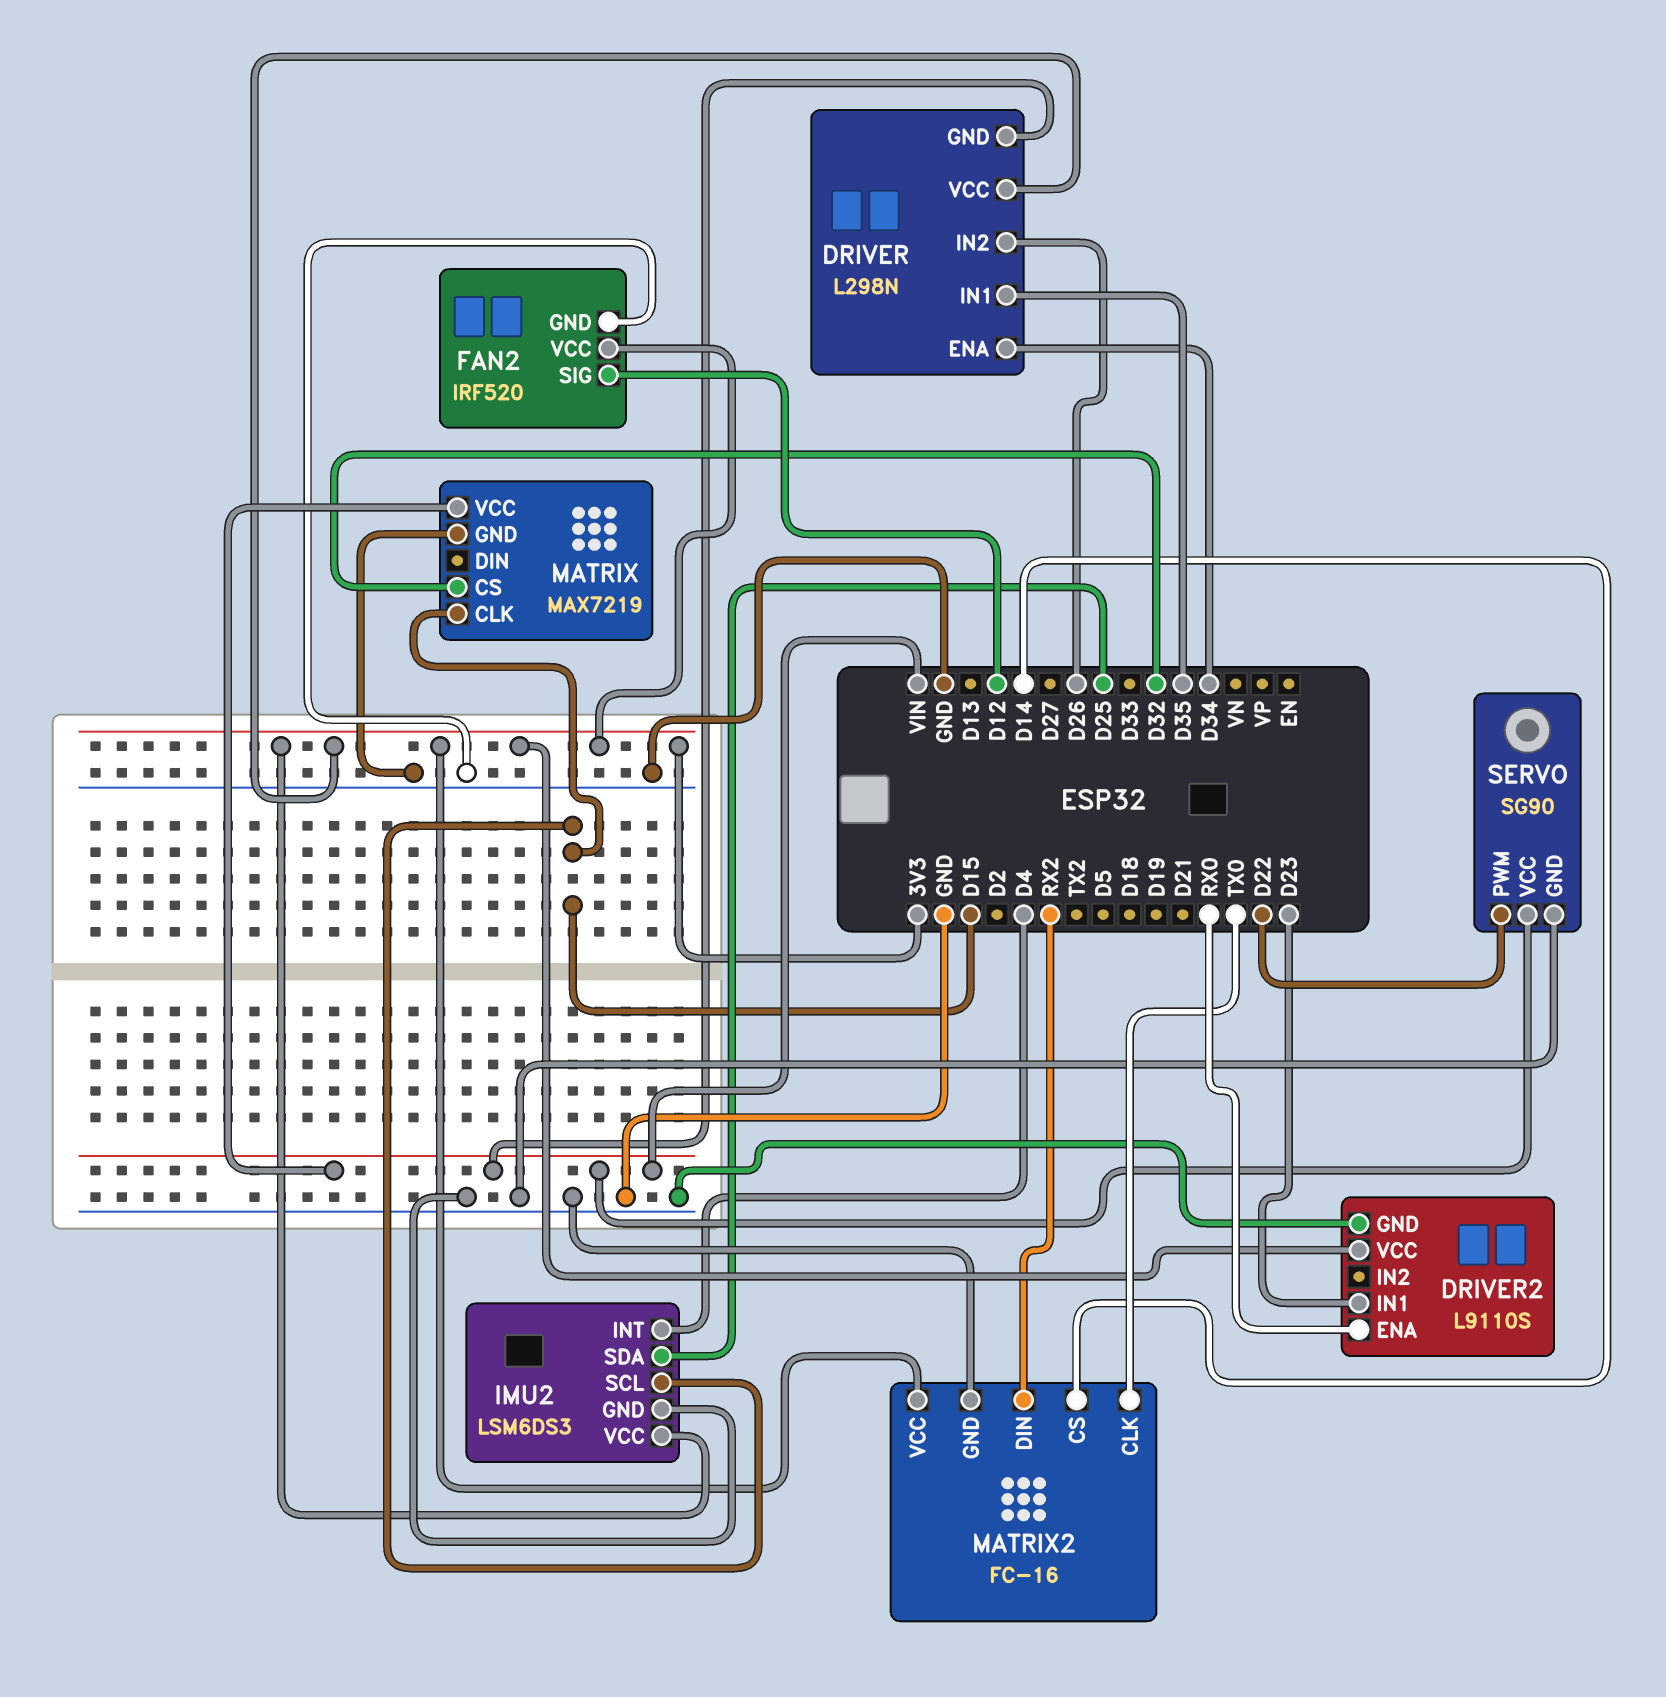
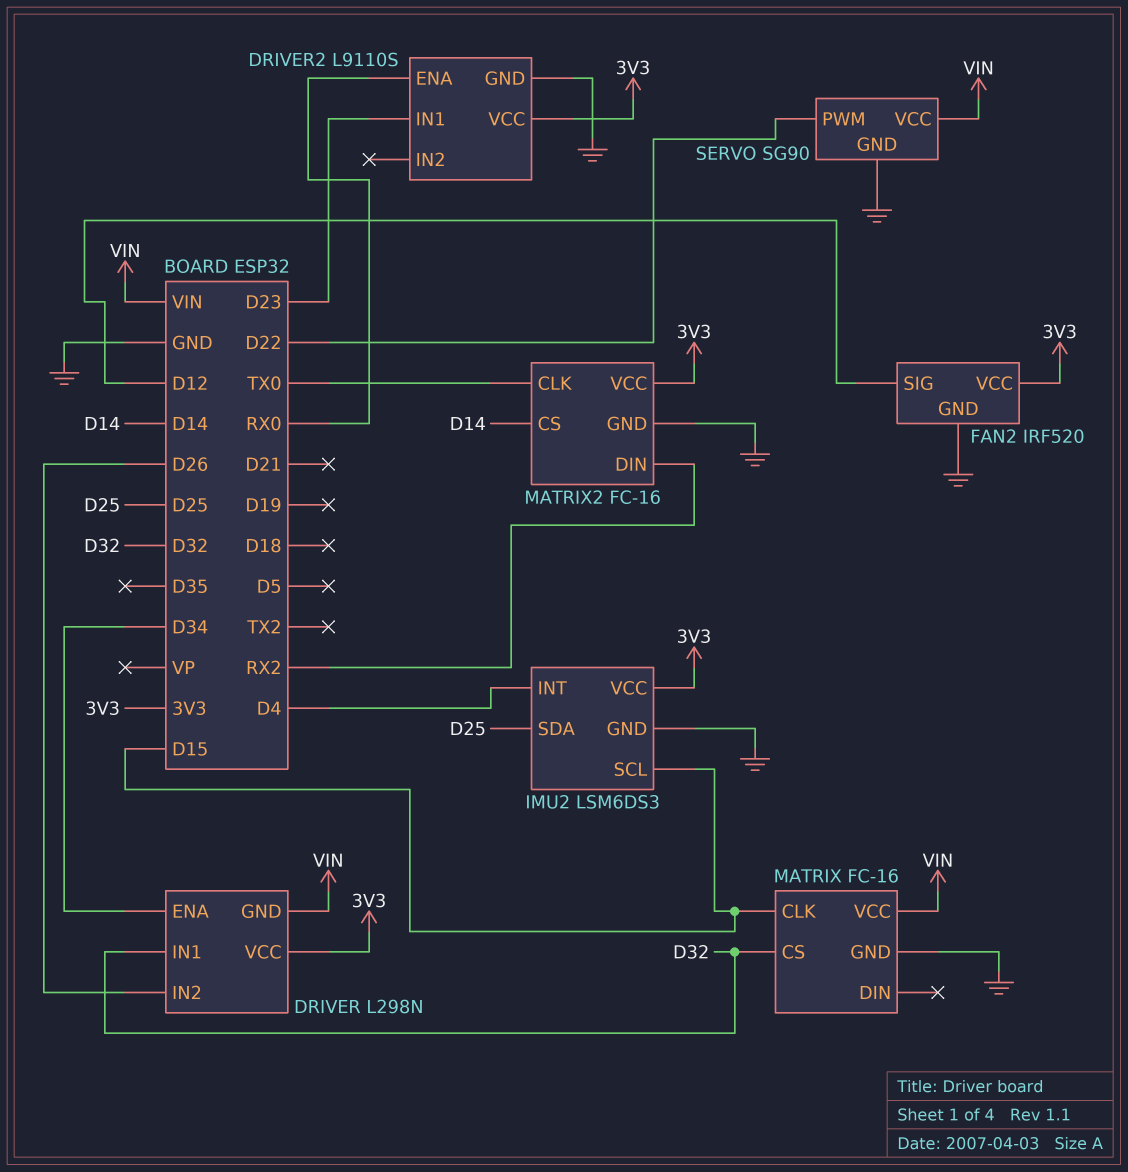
DRIVER pin IN1: D35 -> D32
MATRIX: MAX7219 -> FC-16

